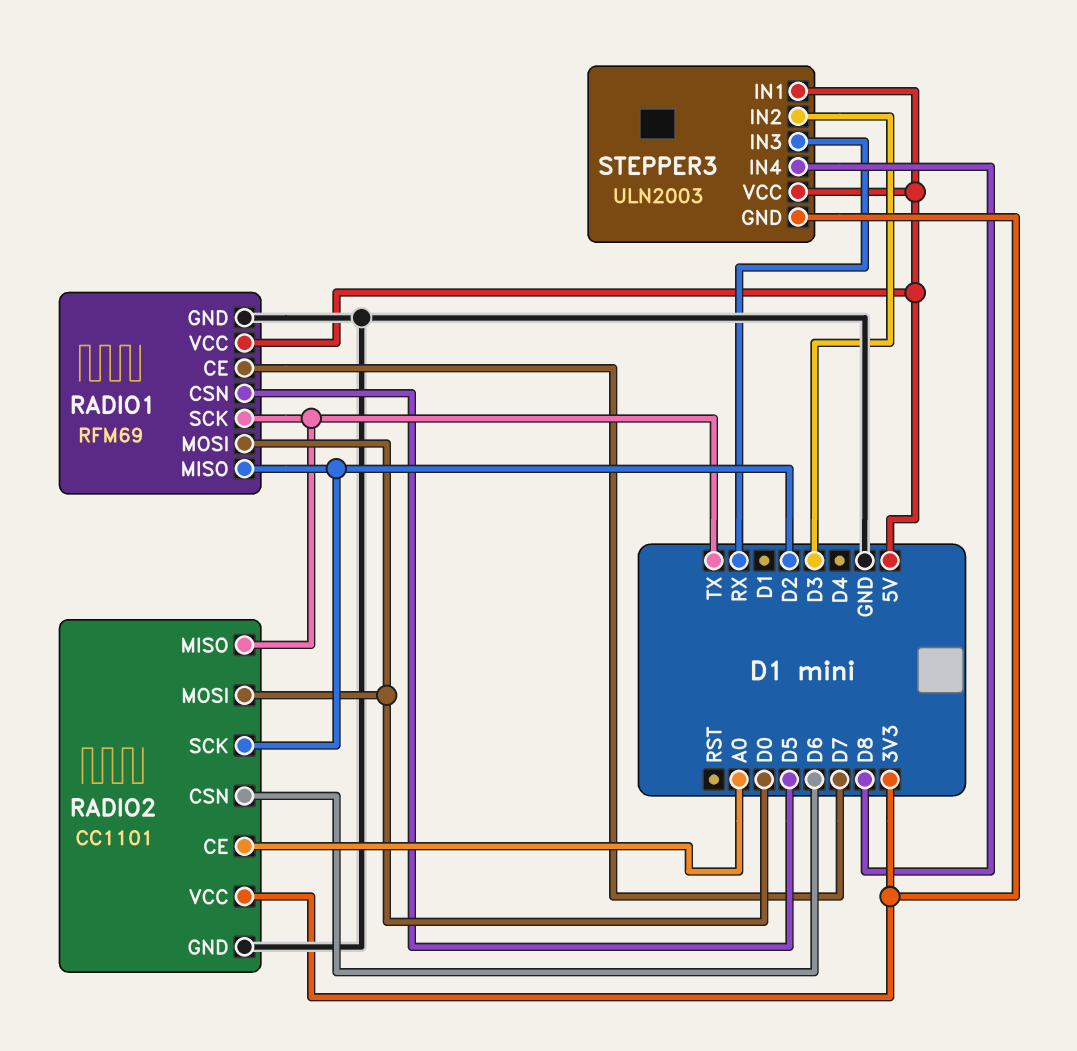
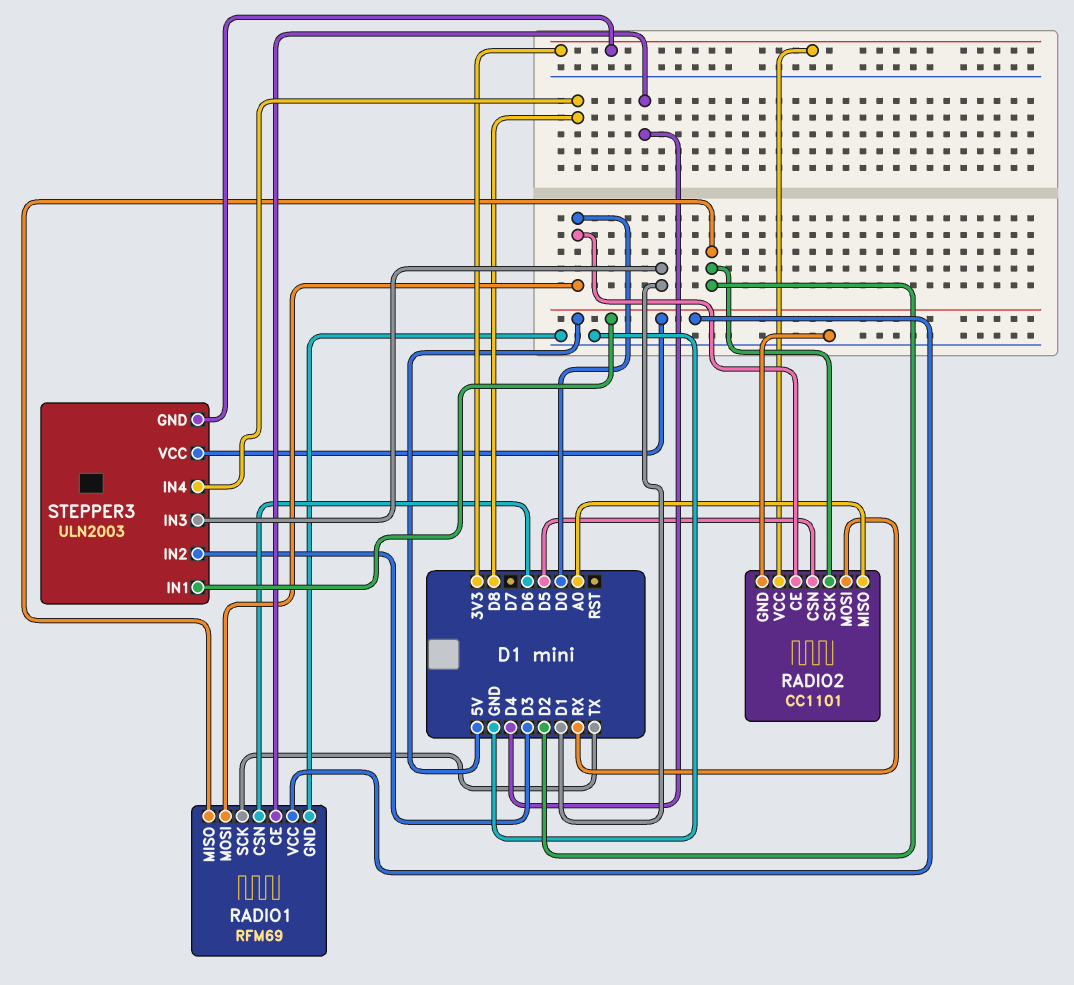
RADIO1 pin CE: D7 -> D4
RADIO1 pin CSN: D5 -> D6
RADIO2 pin CE: A0 -> D0
RADIO2 pin CSN: D6 -> D5
RADIO2 pin MISO: TX -> A0
RADIO2 pin MOSI: D0 -> RX
STEPPER3 pin IN3: RX -> D1

